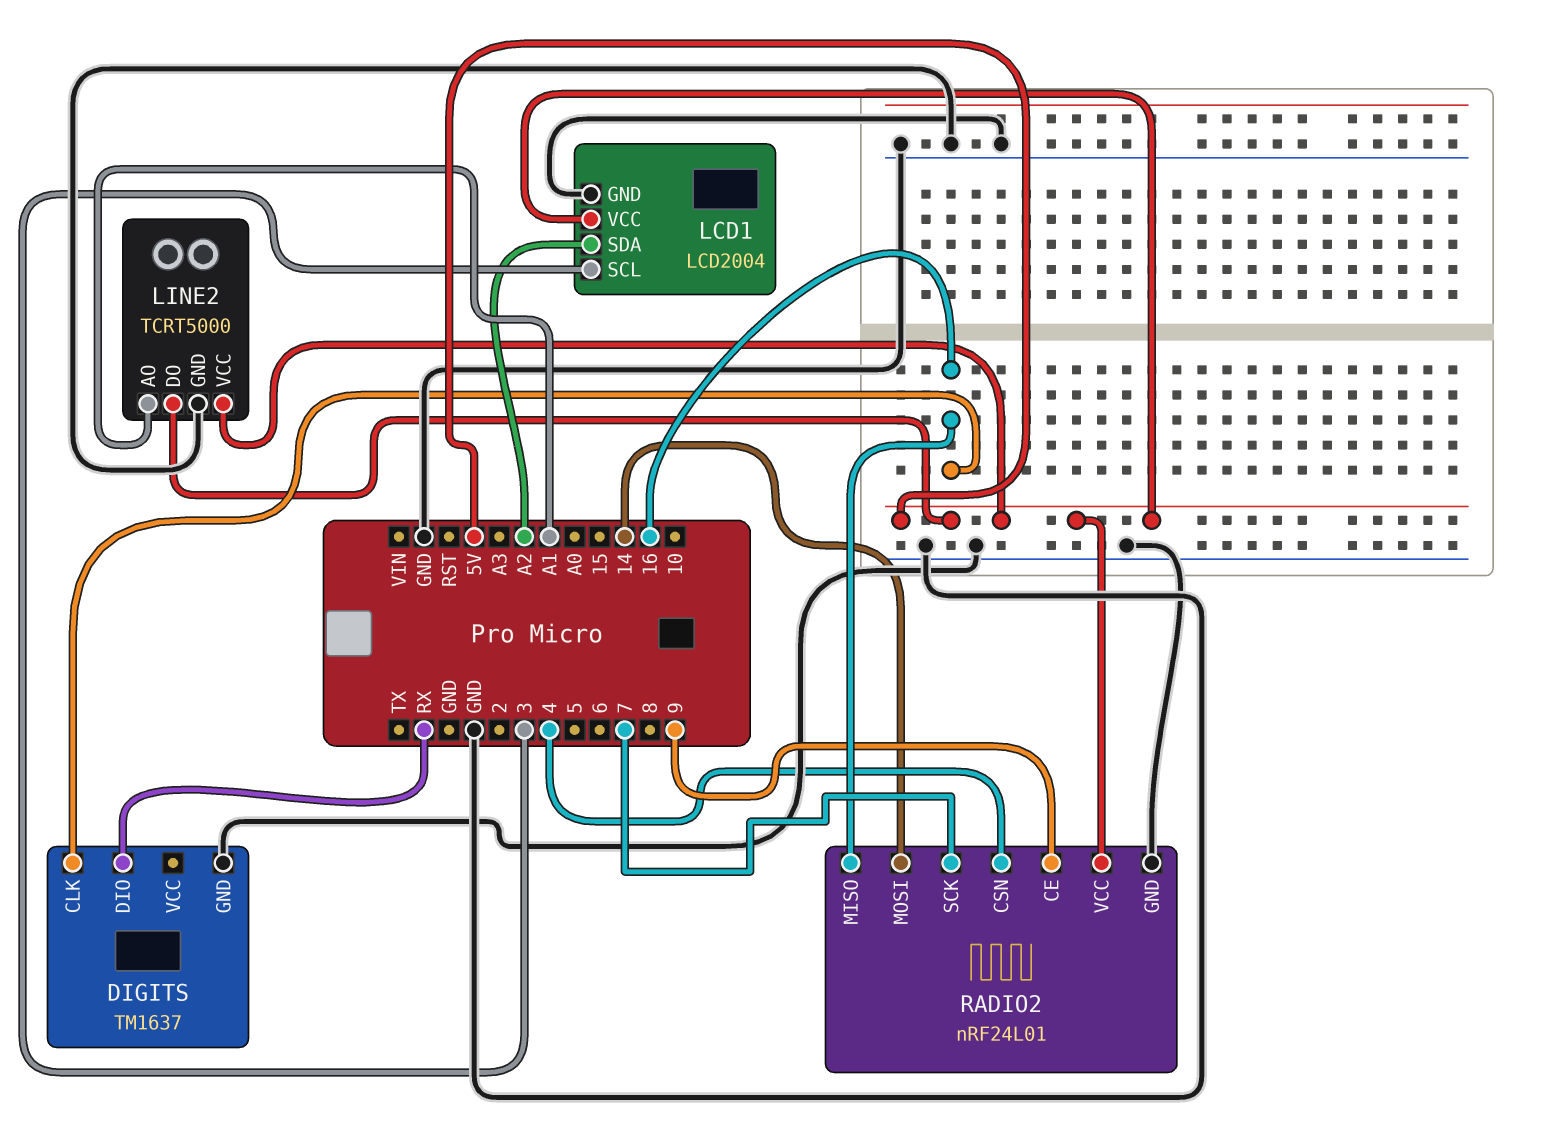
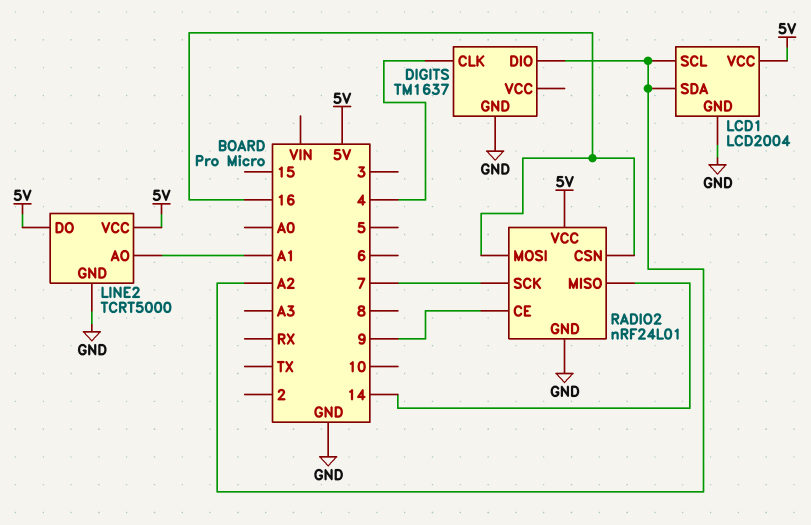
DIGITS pin CLK: 16 -> 4
DIGITS pin DIO: RX -> A2
LCD1 pin SCL: 3 -> A2
RADIO2 pin CSN: 4 -> 16
RADIO2 pin MISO: 16 -> 14
RADIO2 pin MOSI: 14 -> 16

